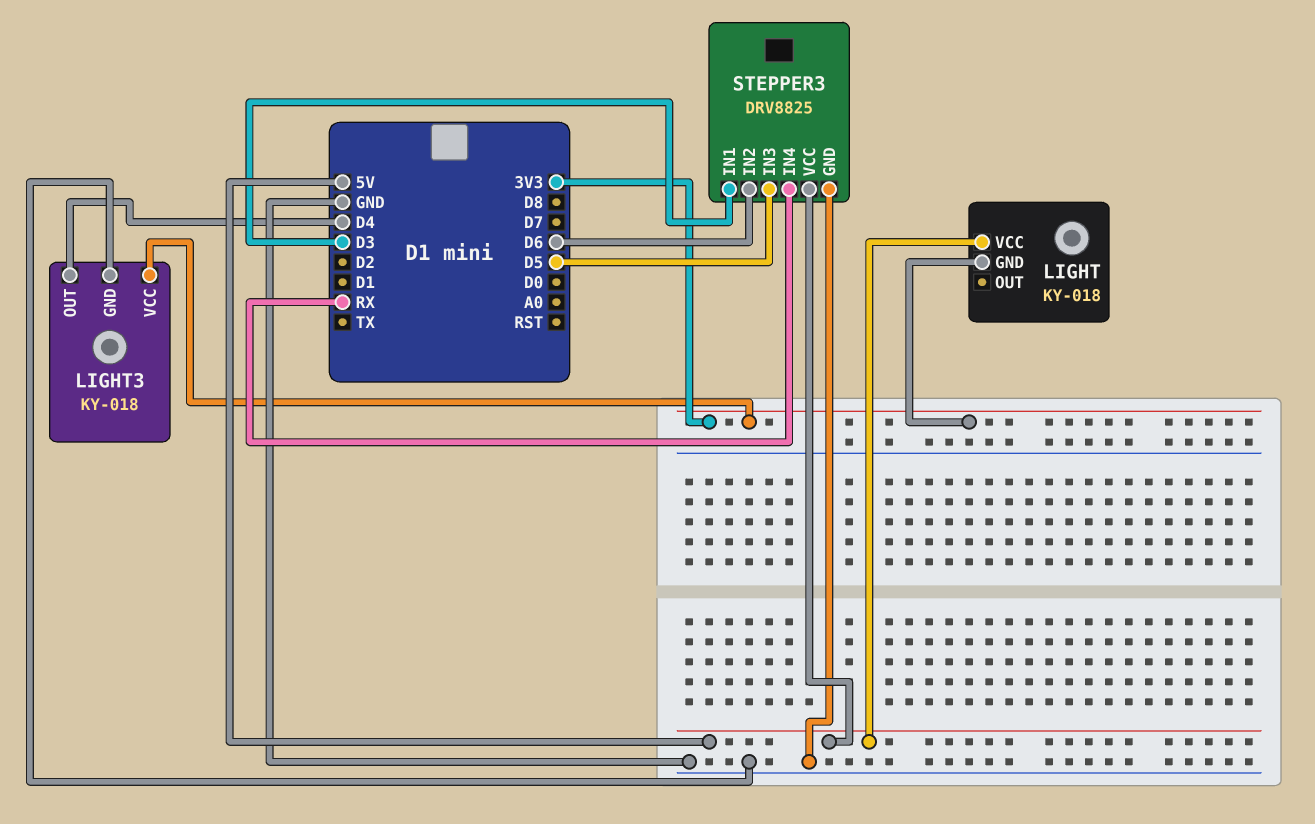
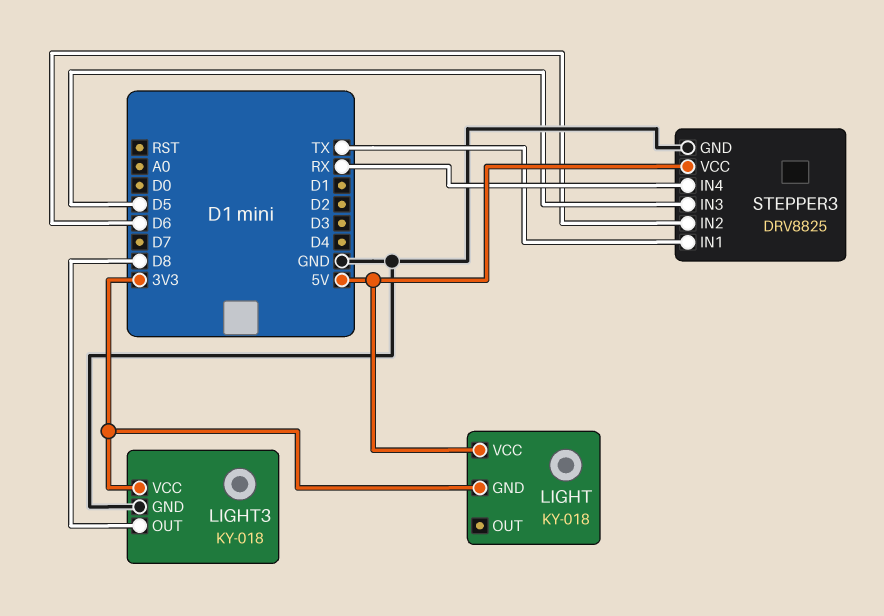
LIGHT3 pin OUT: D4 -> D8
STEPPER3 pin IN1: D3 -> TX

